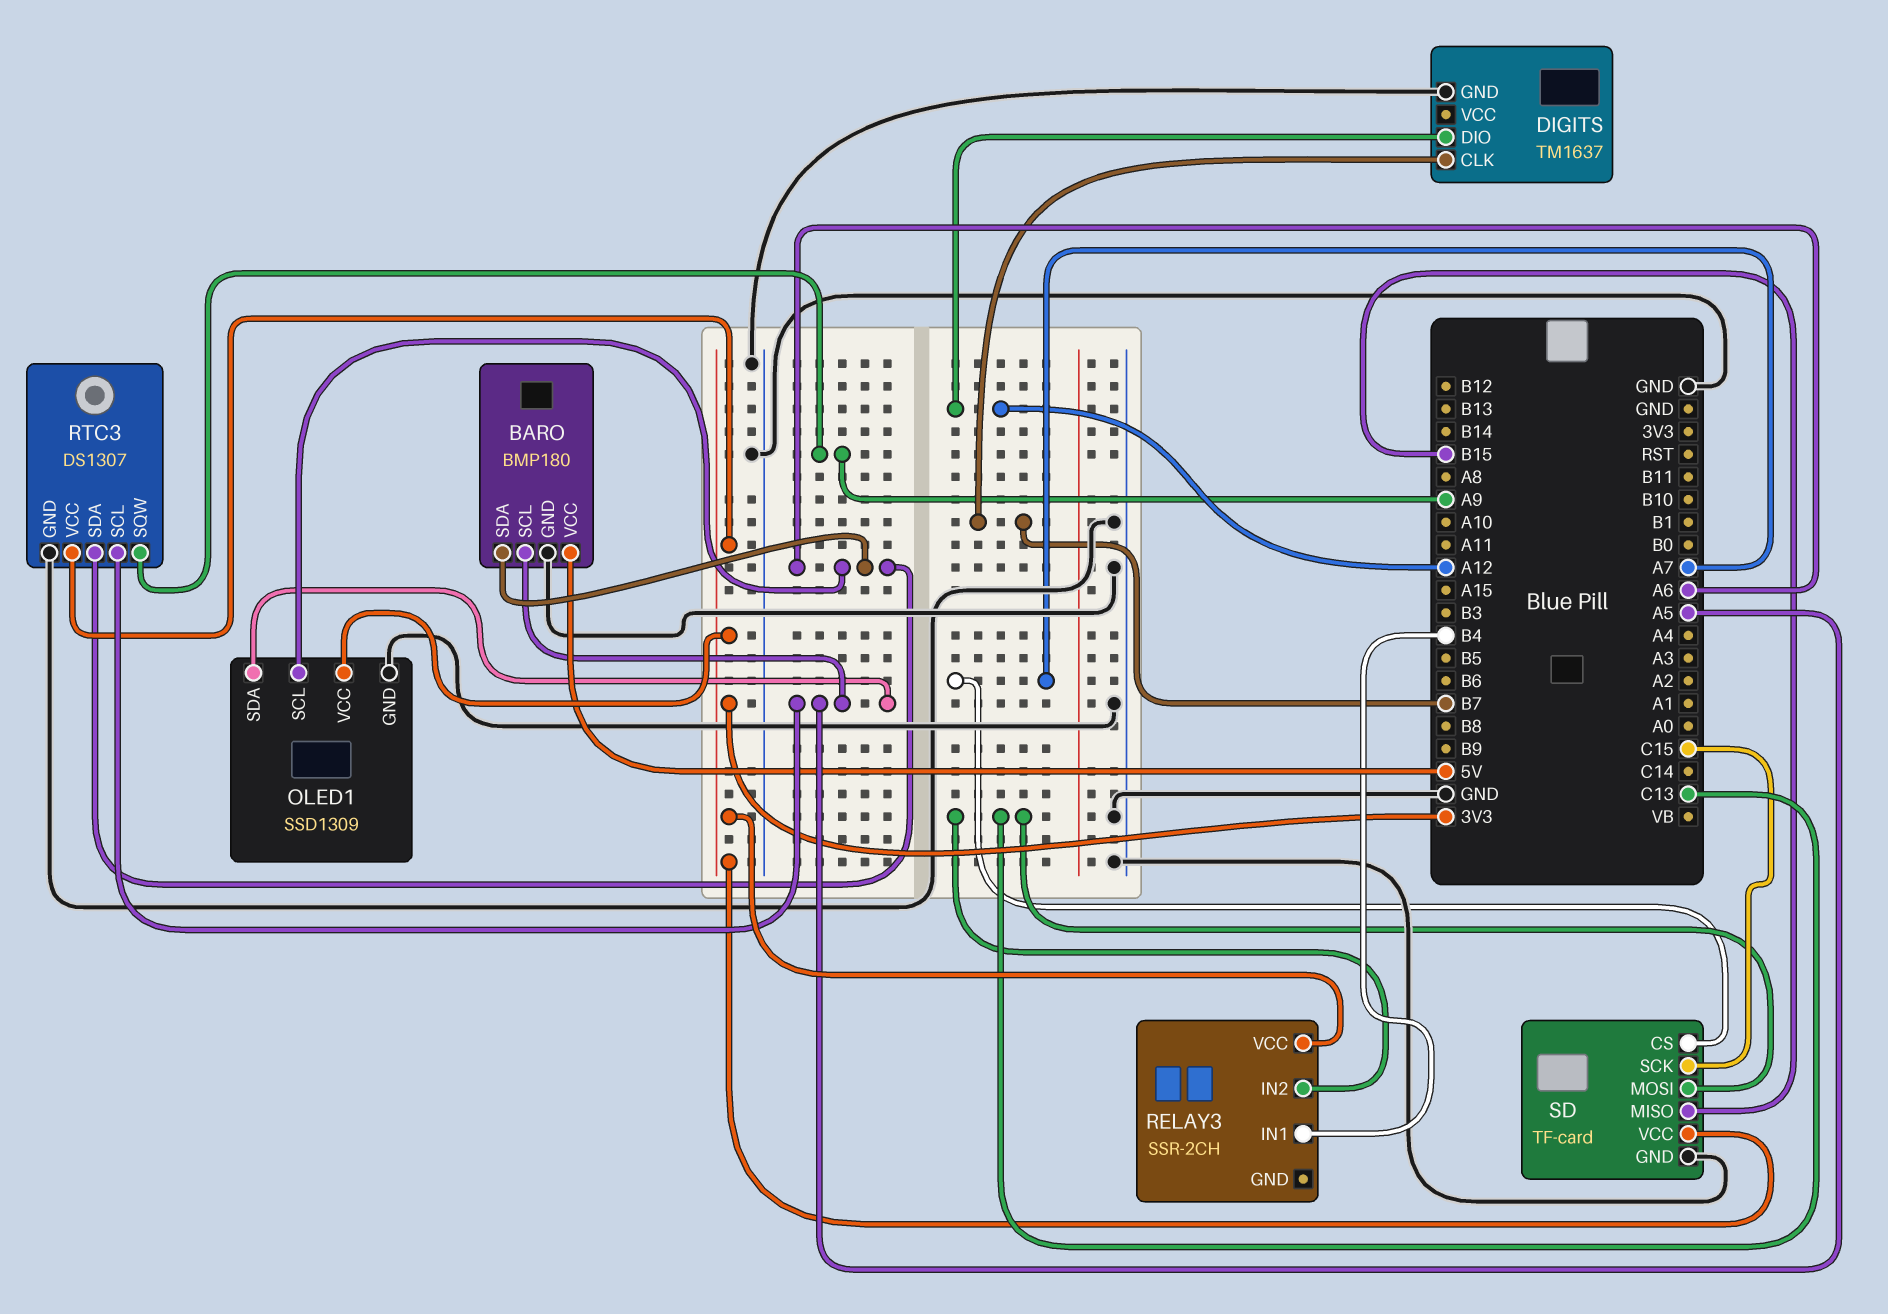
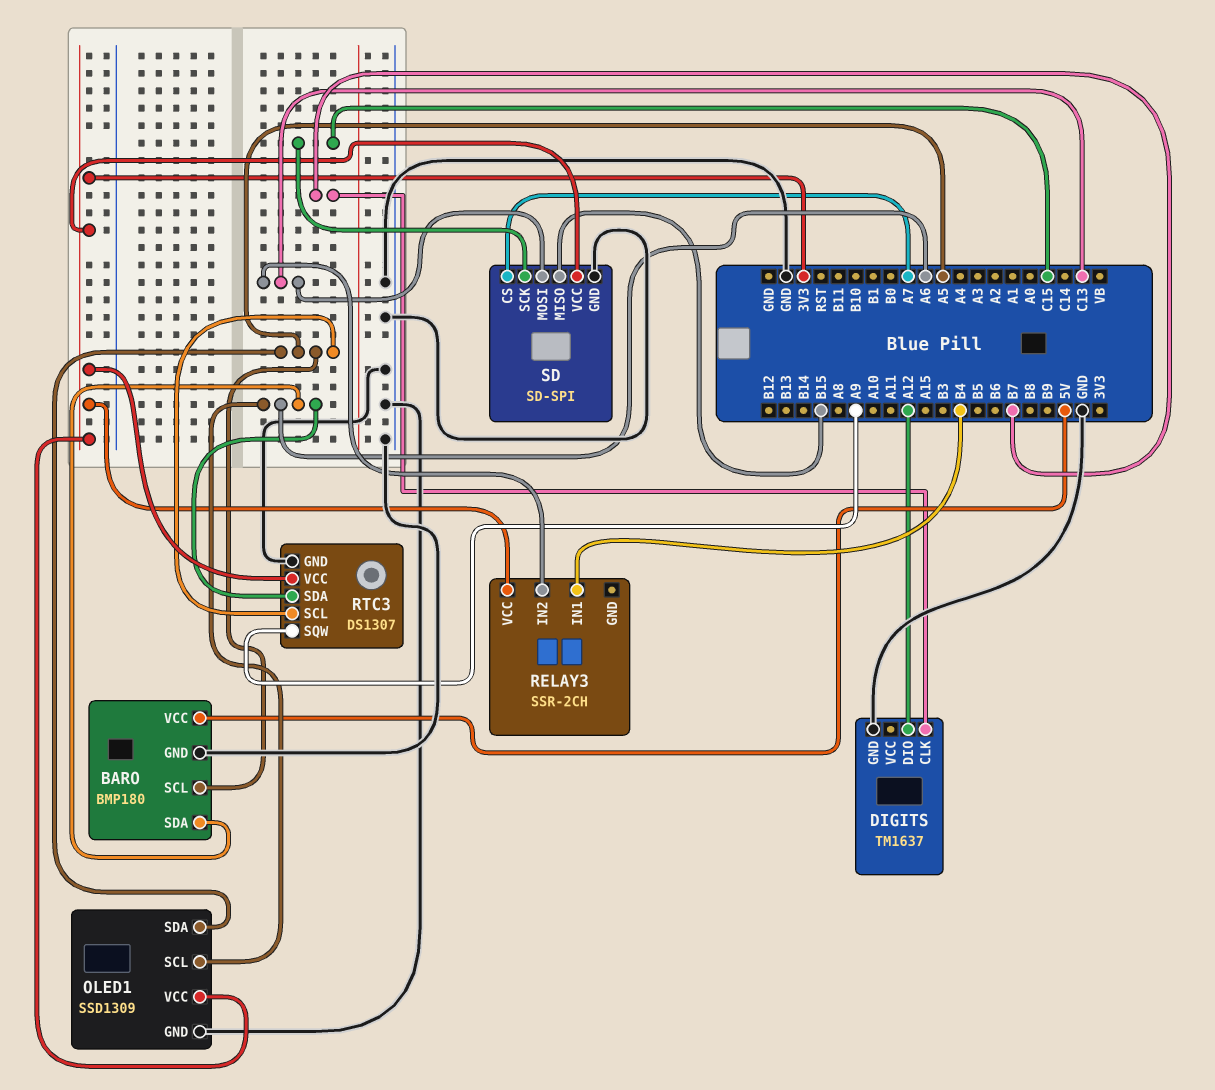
SD: TF-card -> SD-SPI

